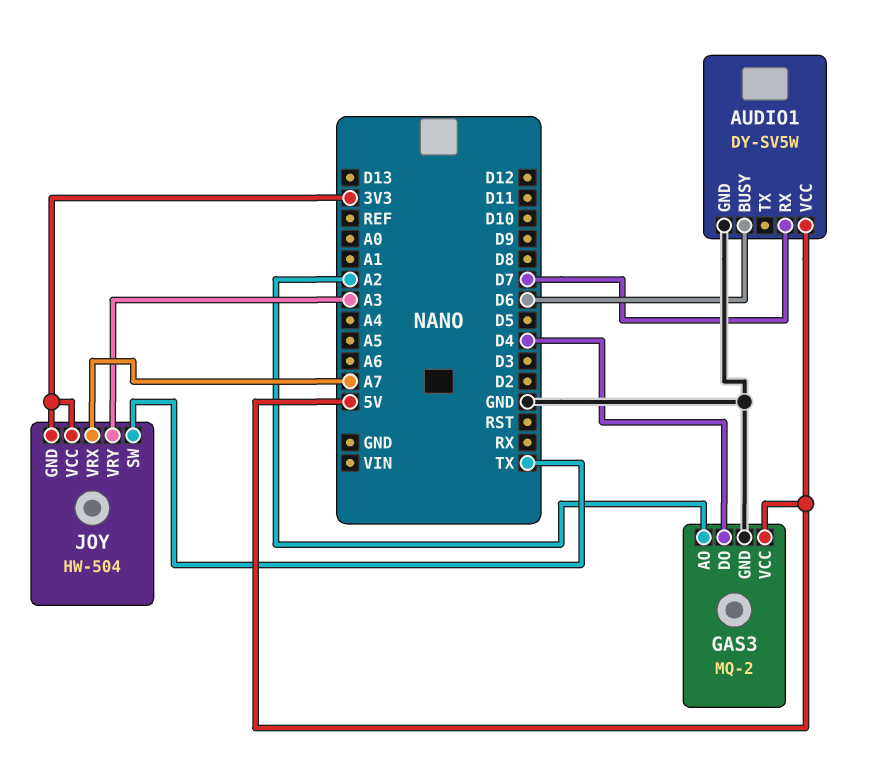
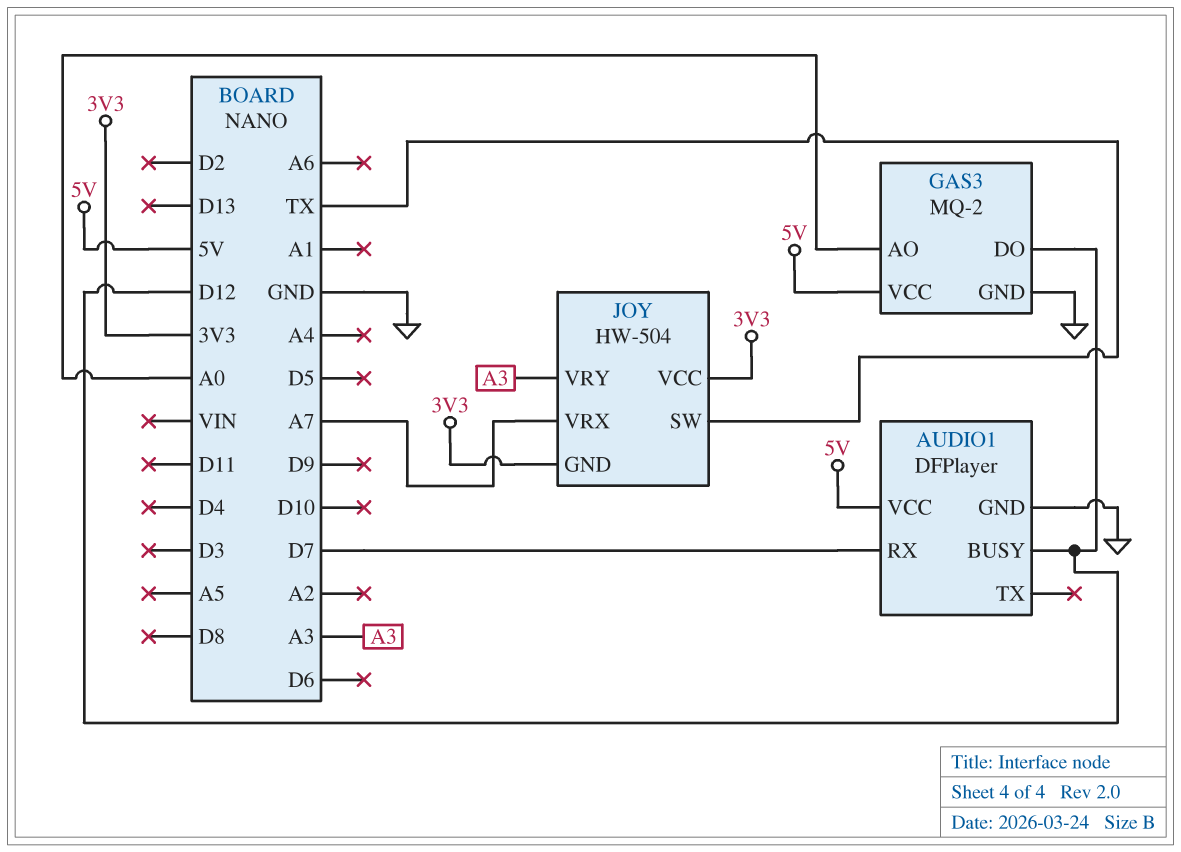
AUDIO1: DY-SV5W -> DFPlayer
AUDIO1 pin BUSY: D6 -> D12
GAS3 pin AO: A2 -> A0
GAS3 pin DO: D4 -> D12

